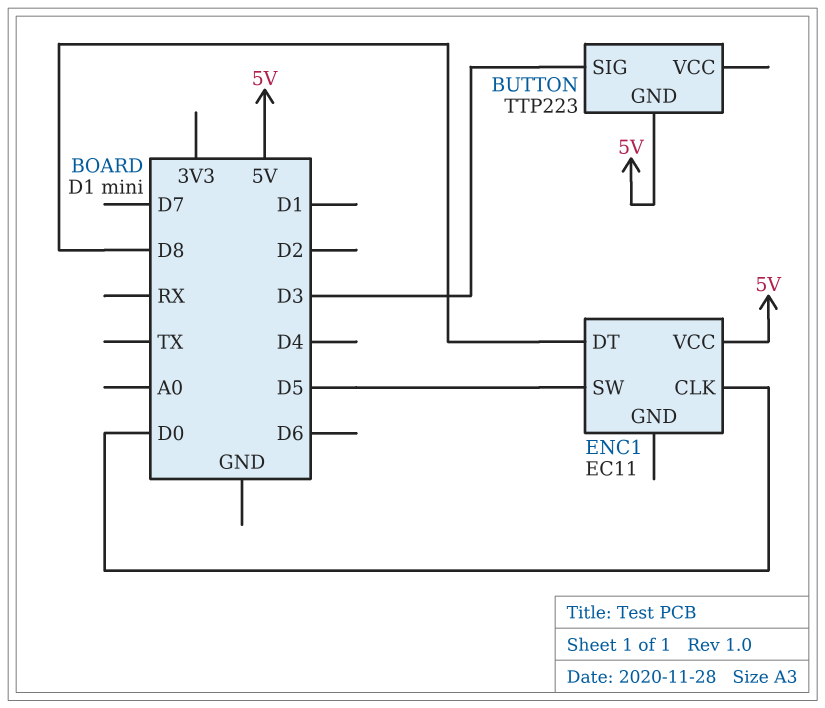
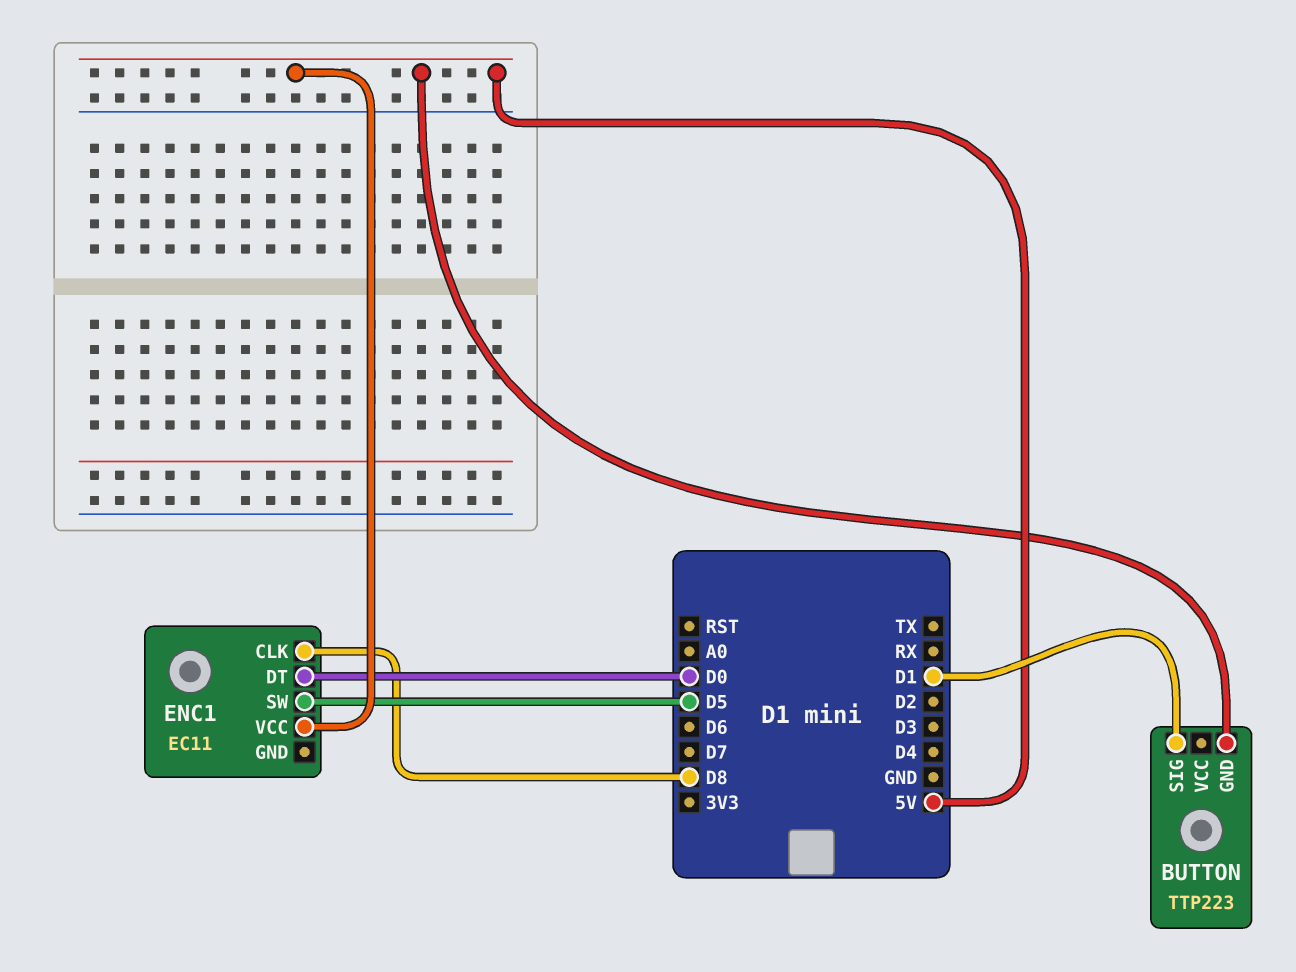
BUTTON pin SIG: D3 -> D1
ENC1 pin CLK: D0 -> D8
ENC1 pin DT: D8 -> D0

